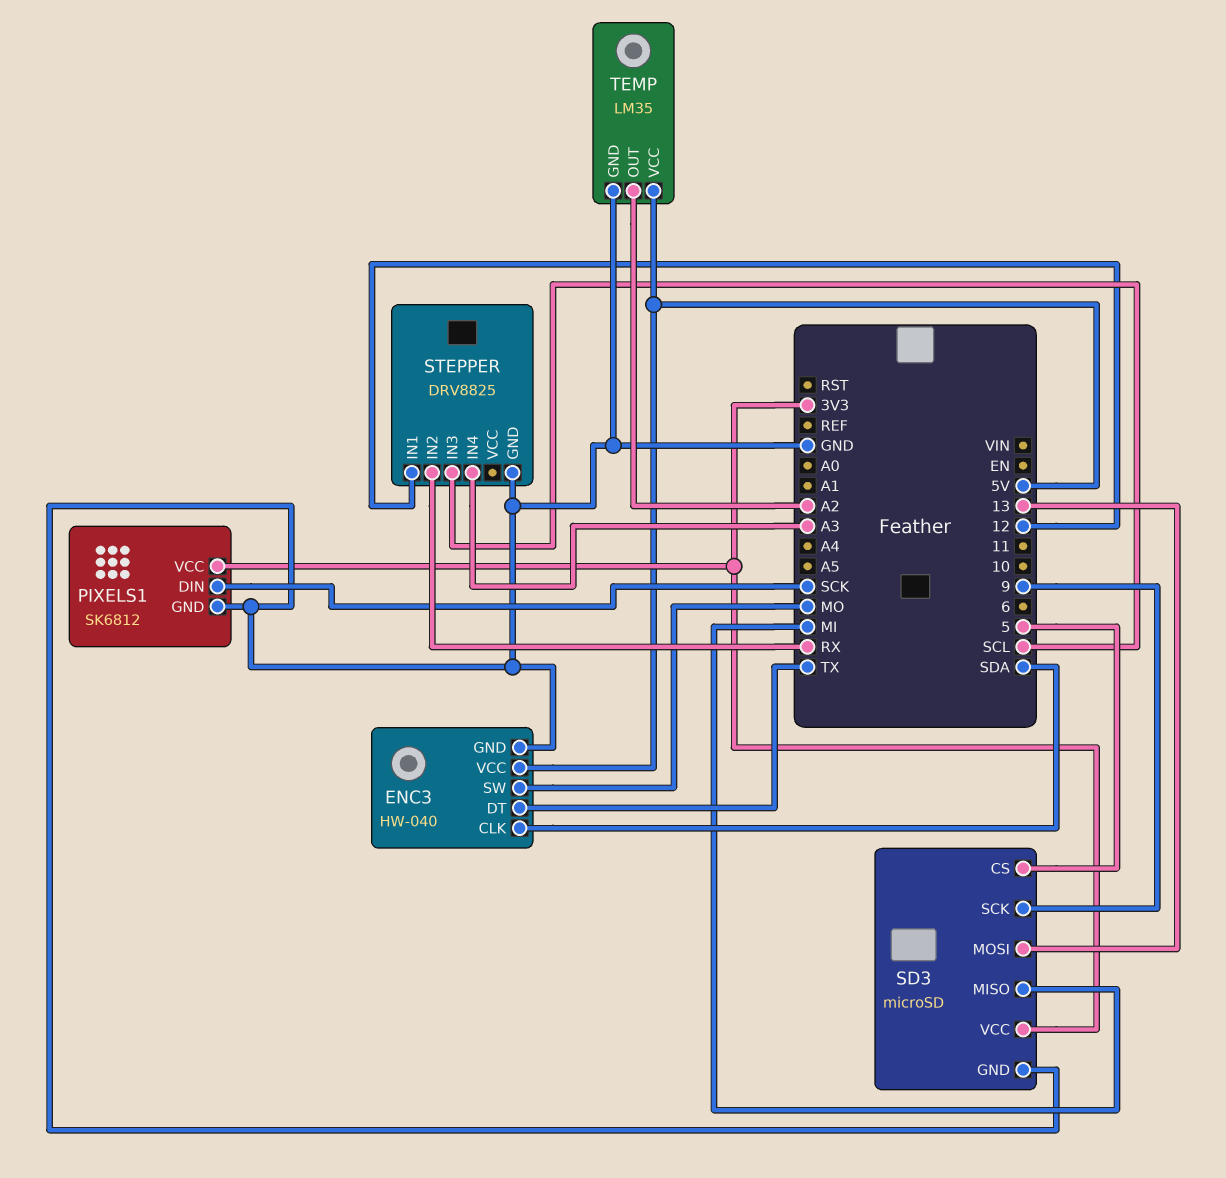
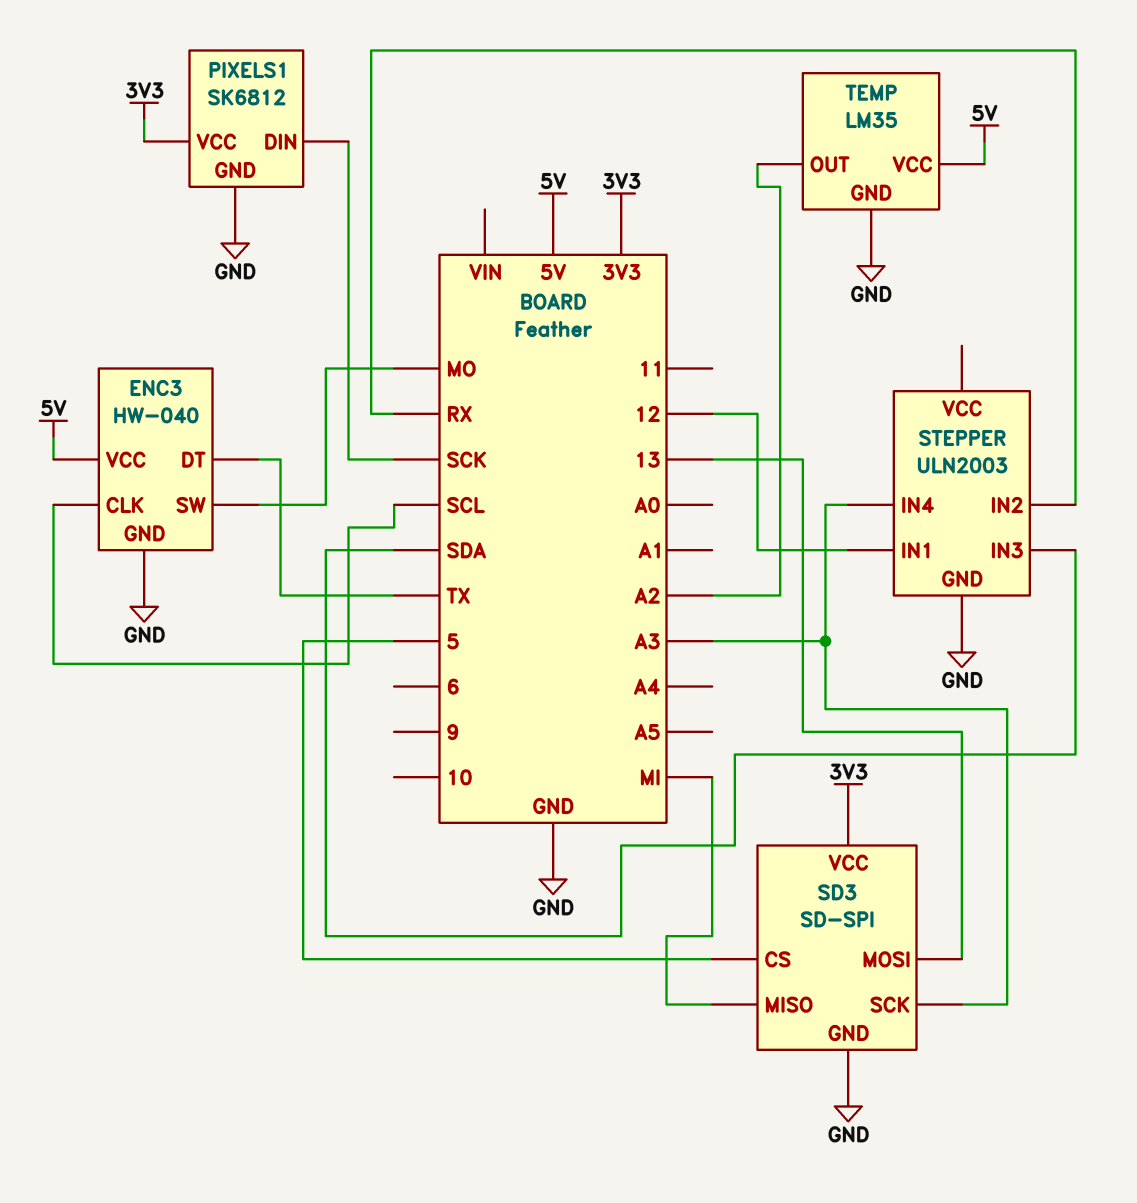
ENC3 pin CLK: SDA -> SCL
SD3: microSD -> SD-SPI
SD3 pin SCK: 9 -> A3
STEPPER: DRV8825 -> ULN2003
STEPPER pin IN3: SCL -> SDA

